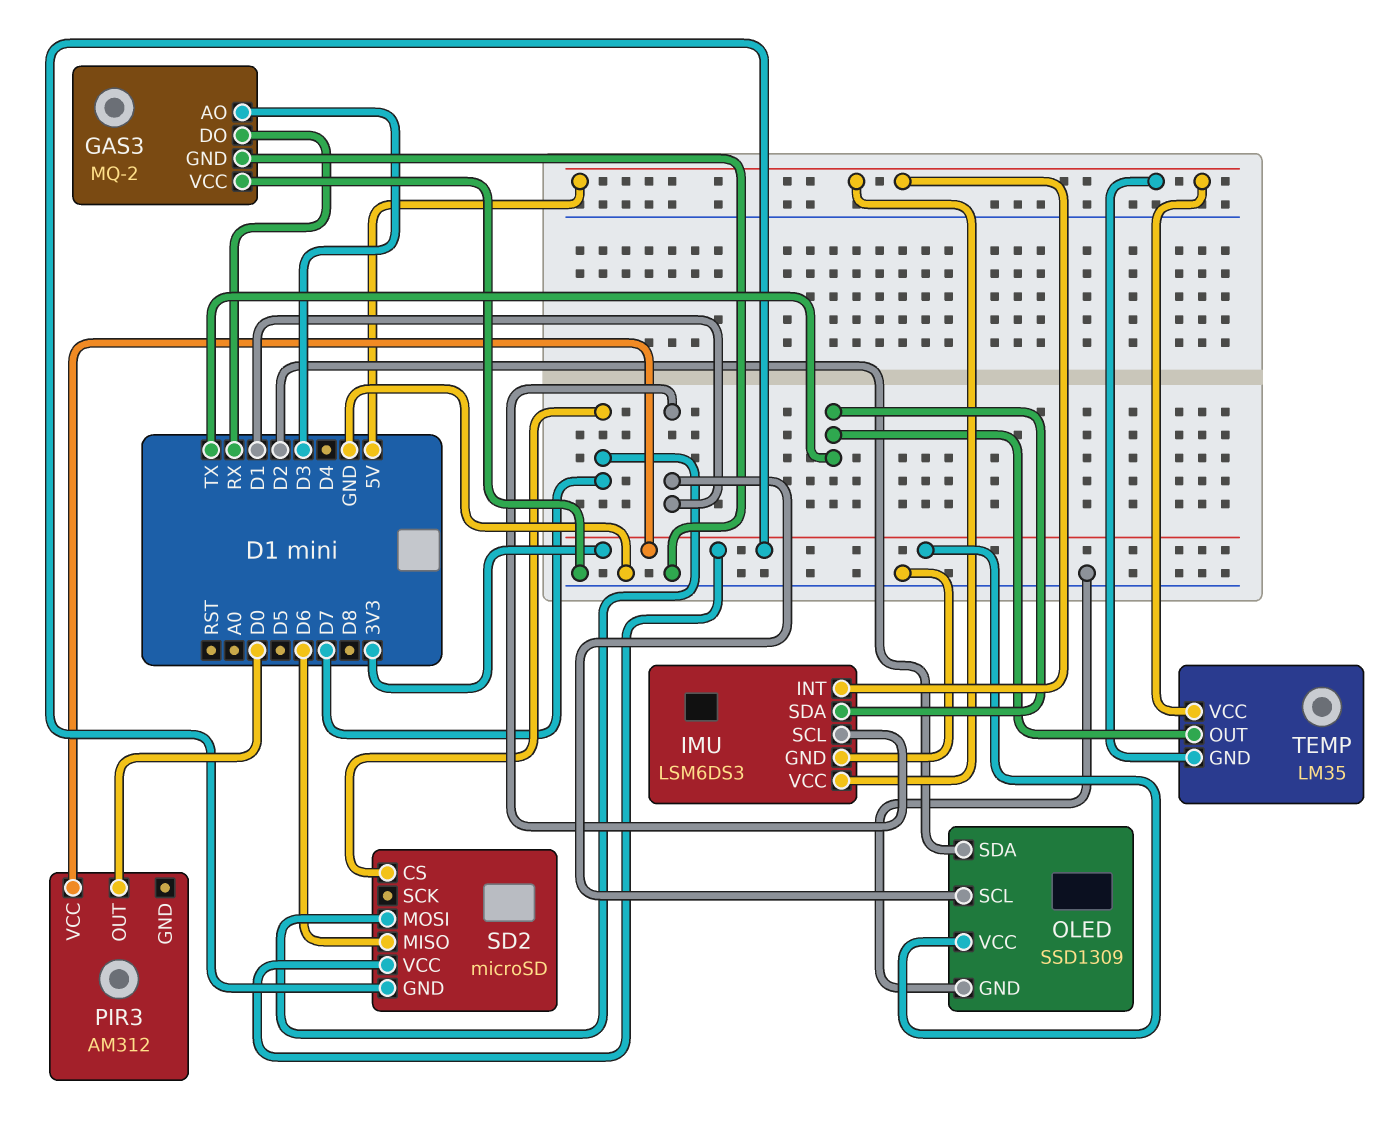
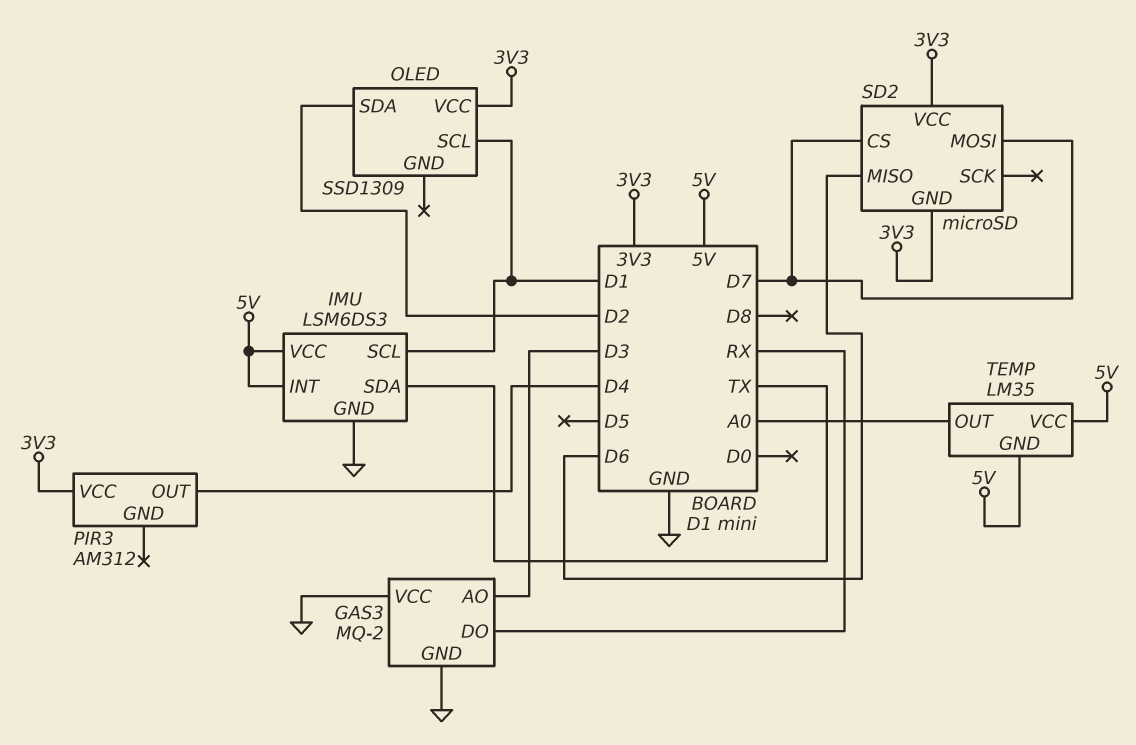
OLED pin GND: GND -> none
PIR3 pin OUT: D0 -> D4
TEMP pin OUT: TX -> A0

